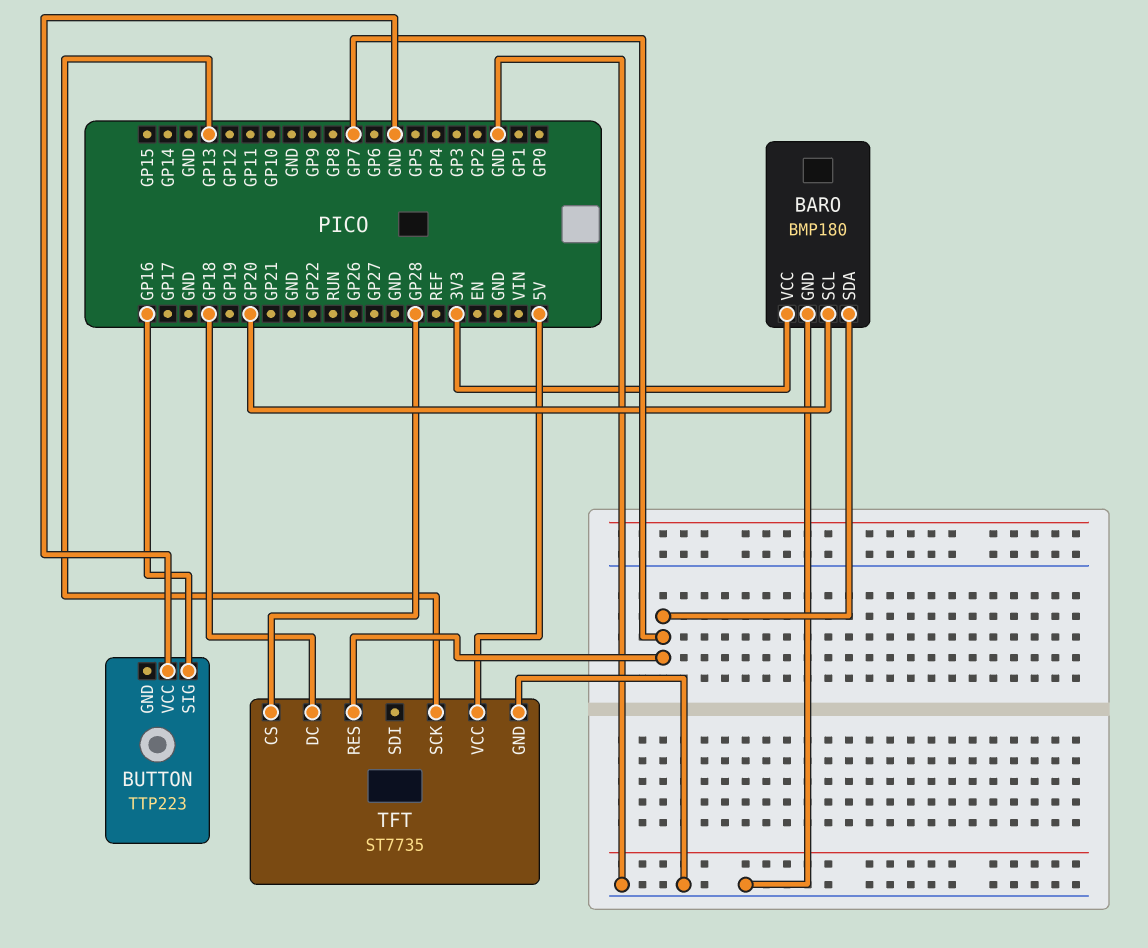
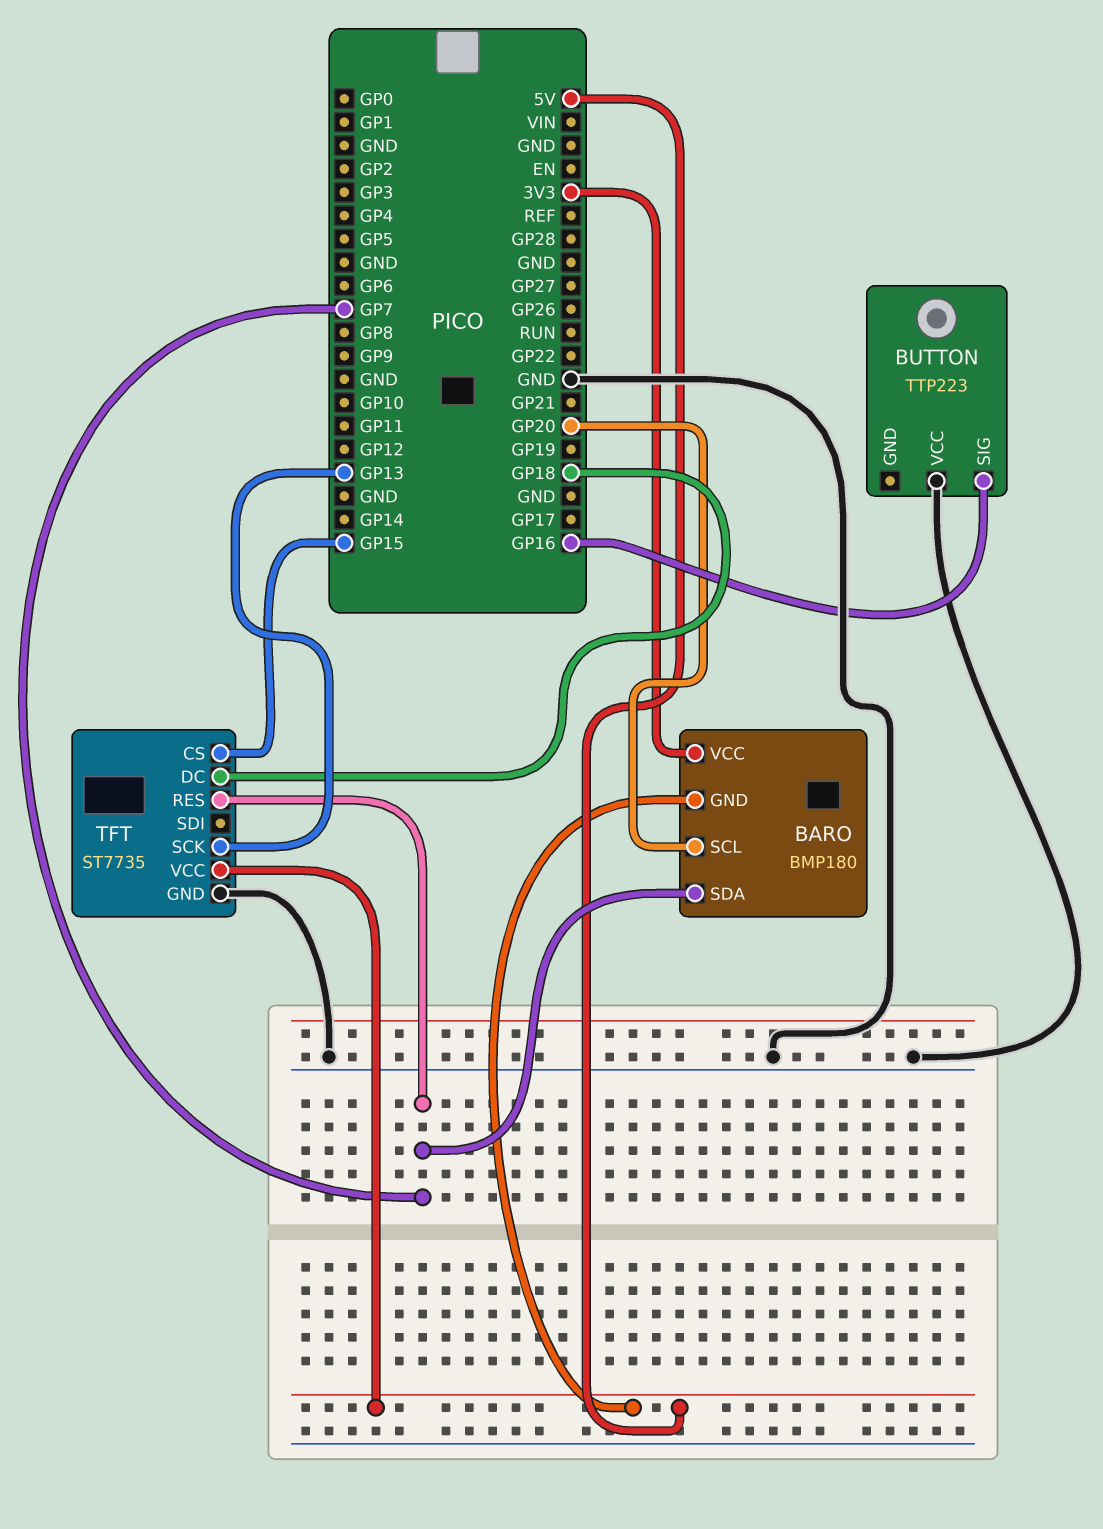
BARO pin GND: GND -> 5V
TFT pin CS: GP28 -> GP15

